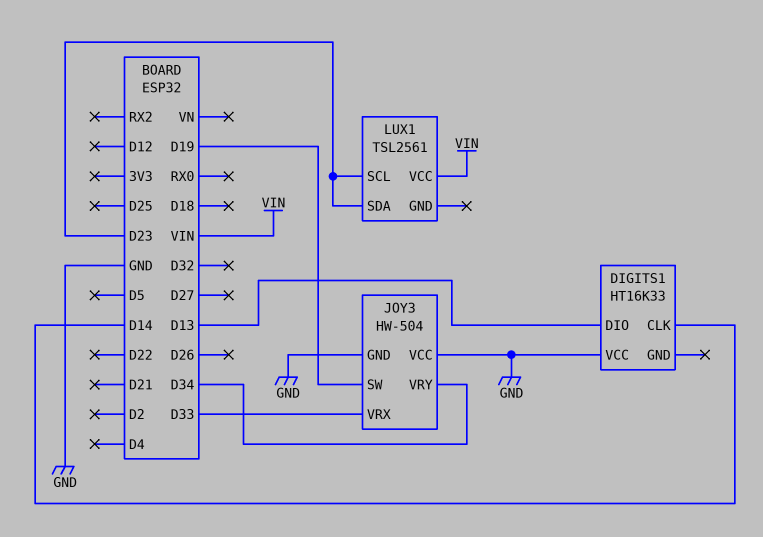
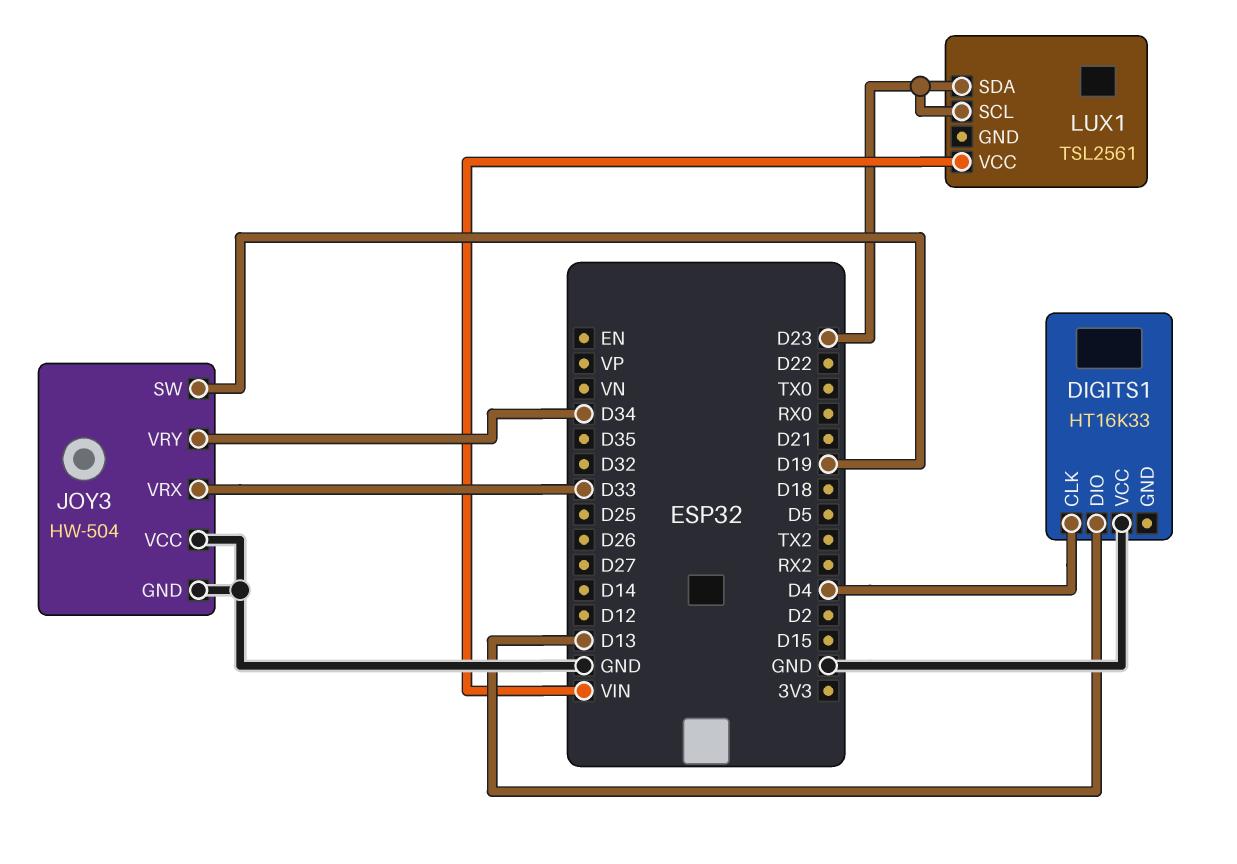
DIGITS1 pin CLK: D14 -> D4

